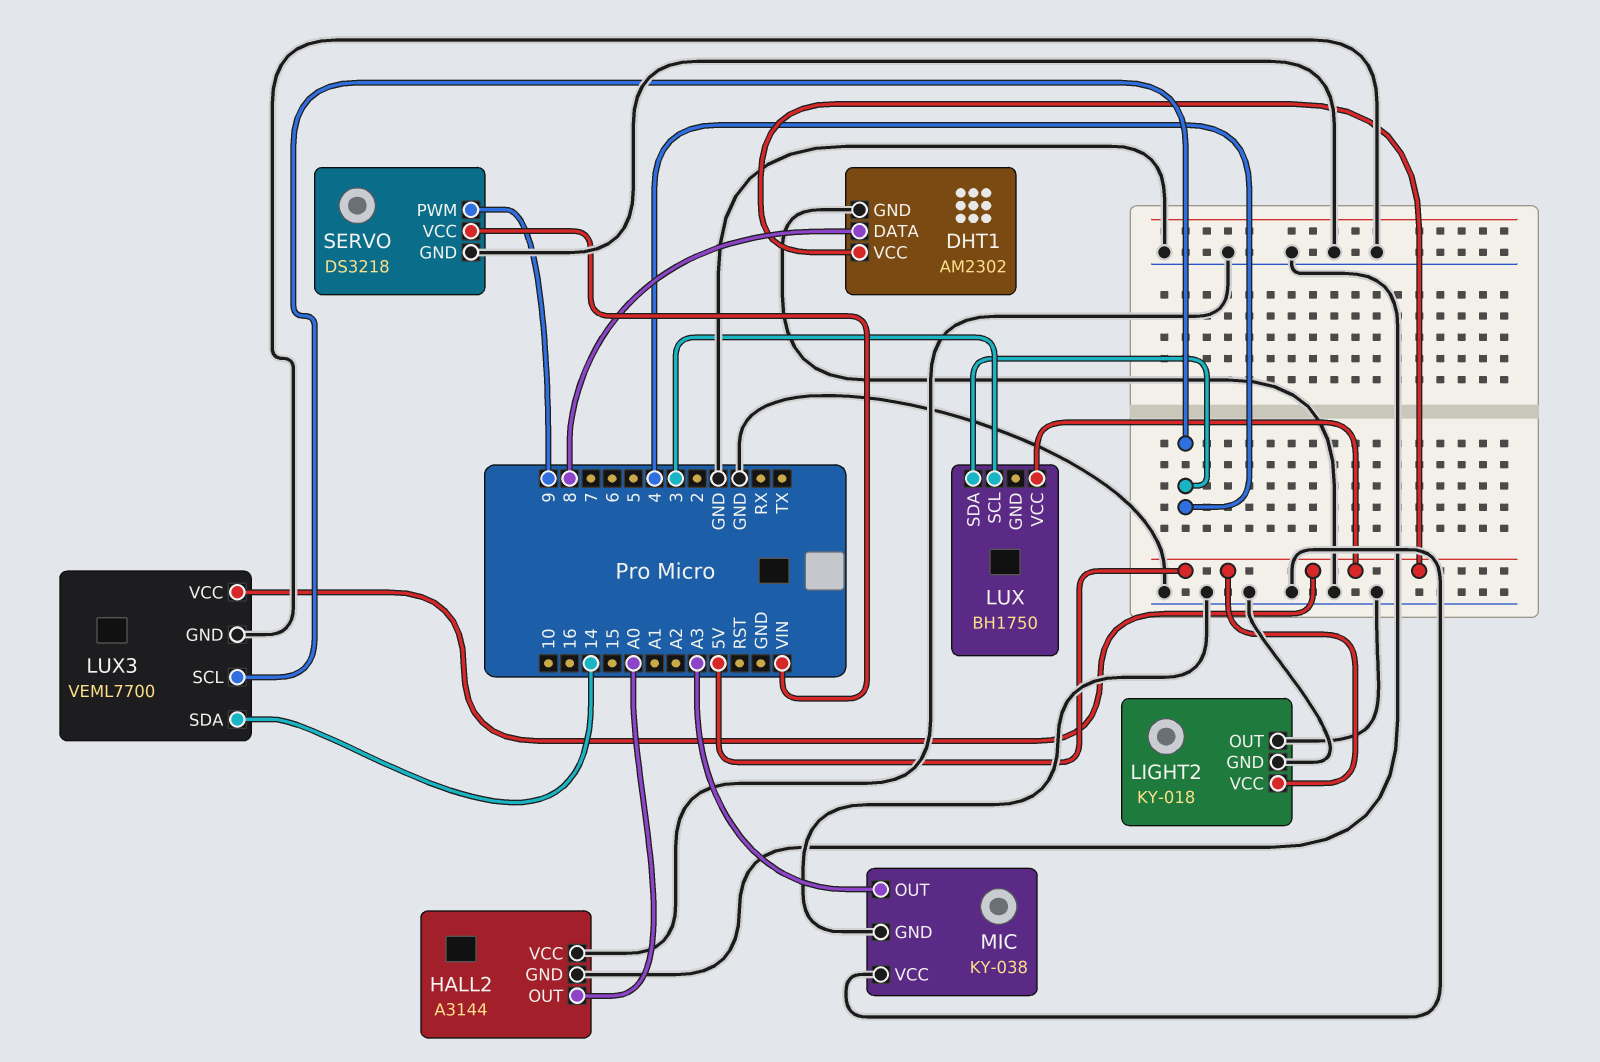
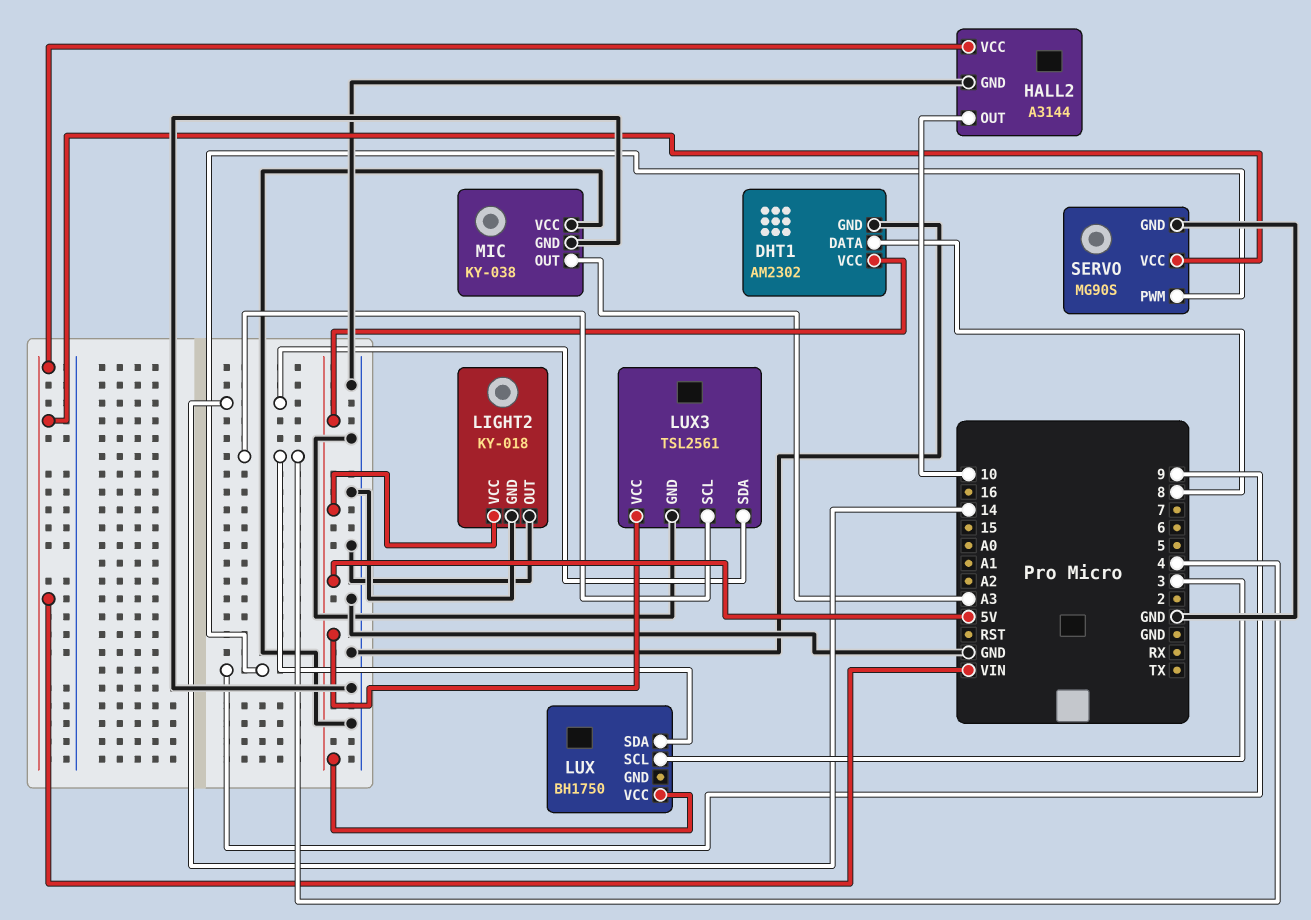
HALL2 pin OUT: A0 -> 10
HALL2 pin VCC: GND -> VIN
LUX3: VEML7700 -> TSL2561
SERVO: DS3218 -> MG90S

